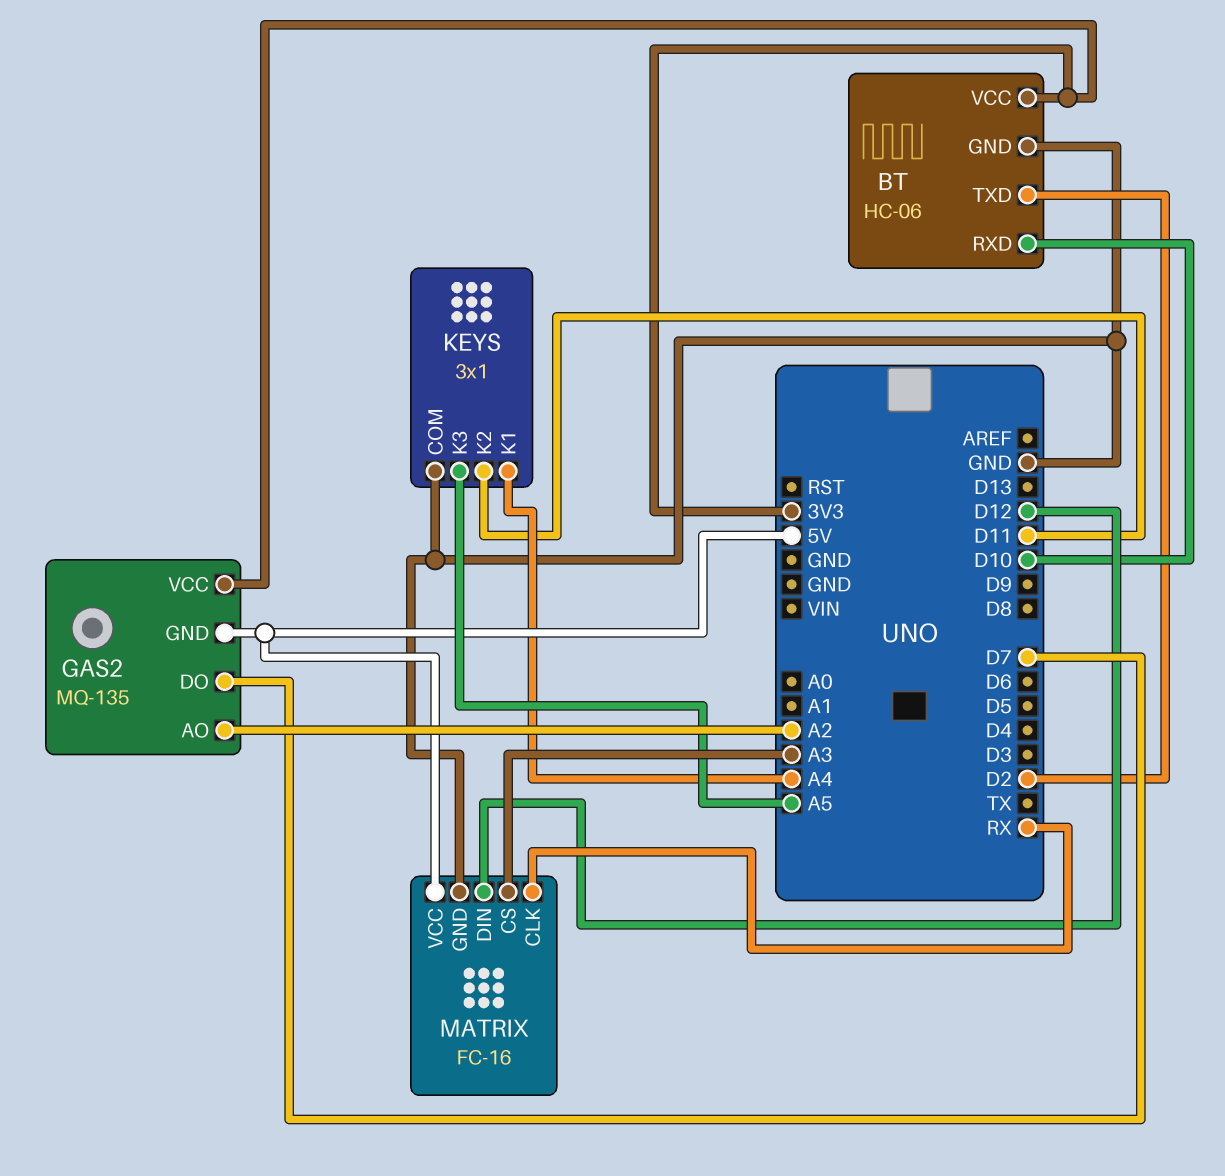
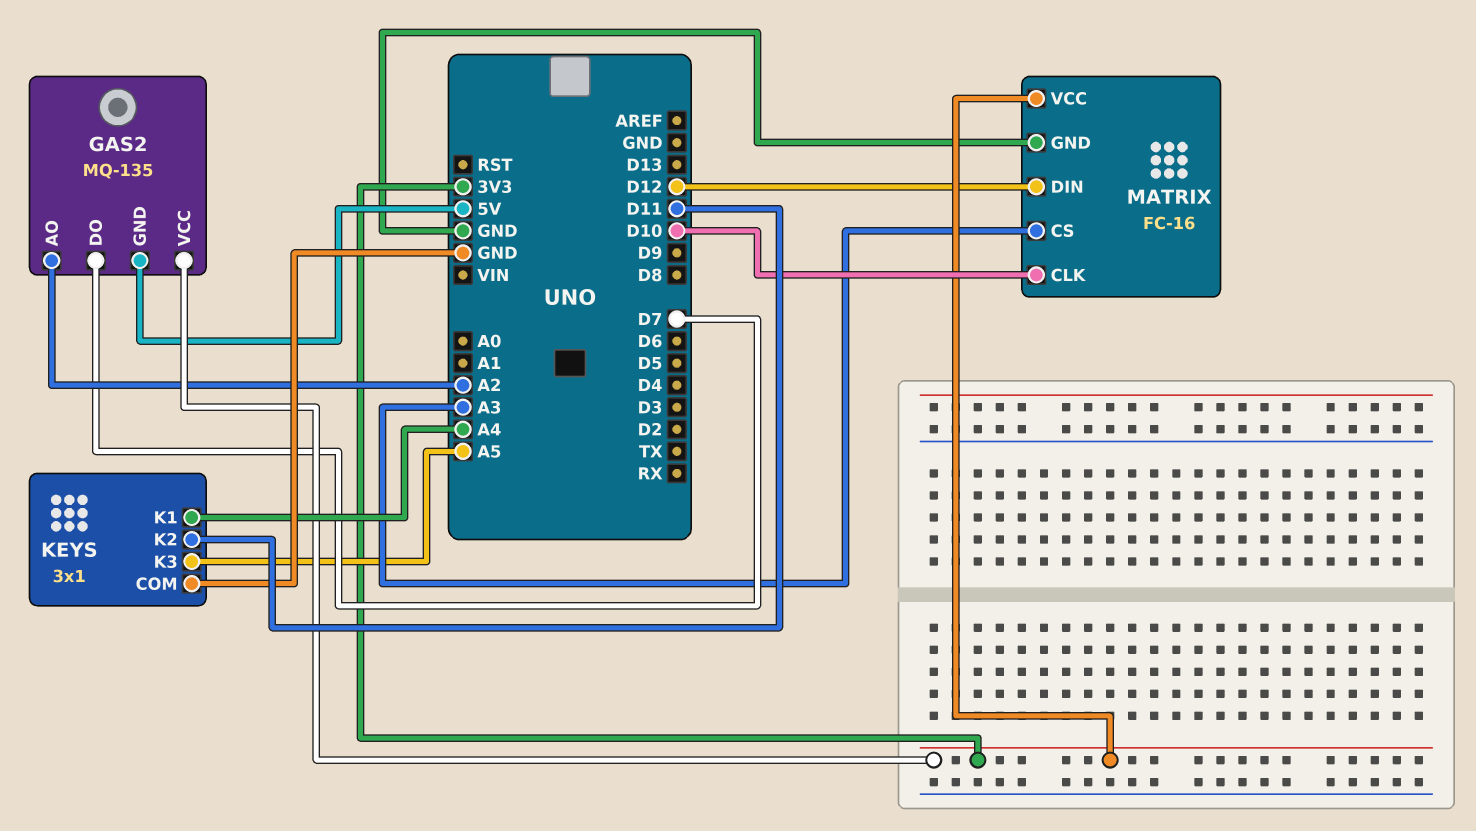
BT: HC-06 -> none
BT pin GND: GND -> none
BT pin RXD: D10 -> none
BT pin TXD: D2 -> none
BT pin VCC: 3V3 -> none
MATRIX pin CLK: RX -> D10
MATRIX pin VCC: 5V -> 3V3

